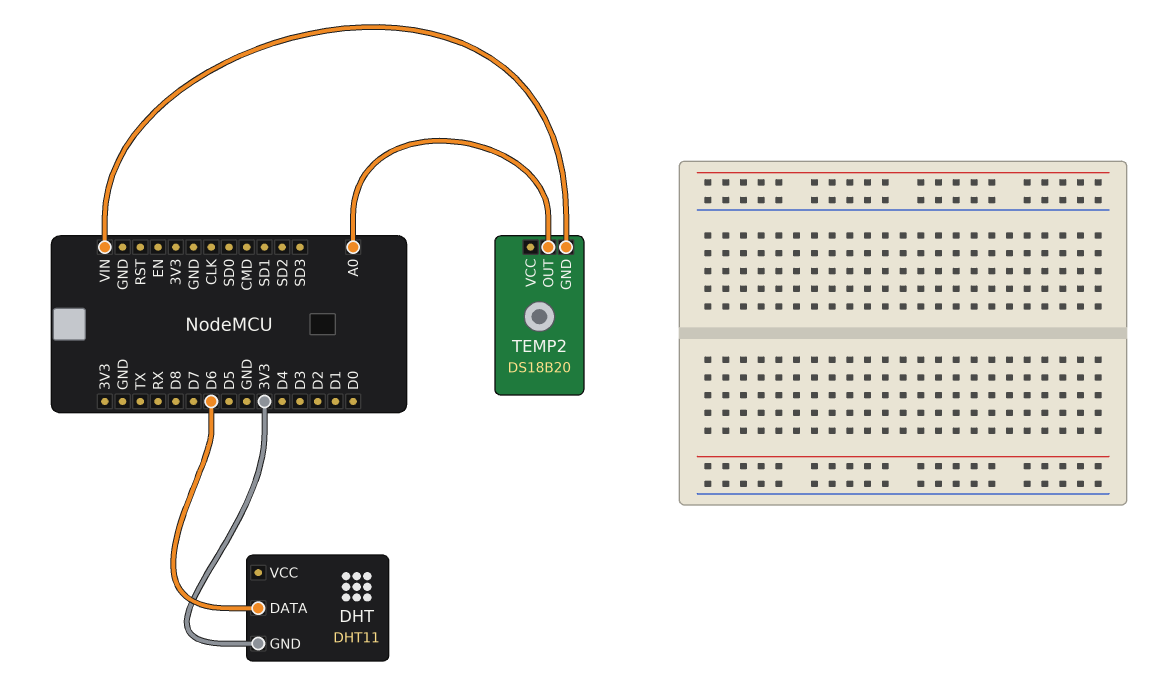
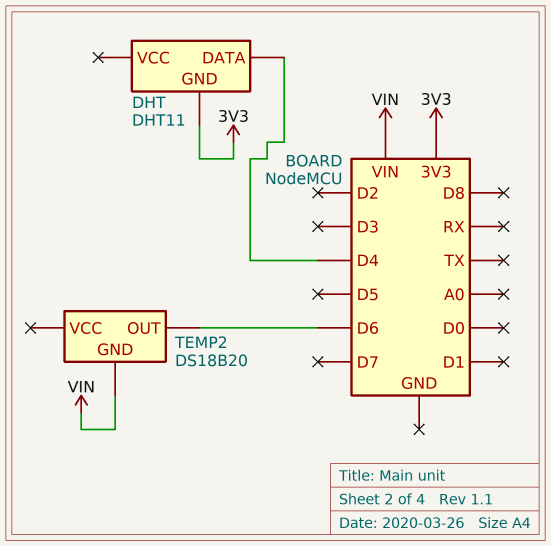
DHT pin DATA: D6 -> D4
TEMP2 pin OUT: A0 -> D6

